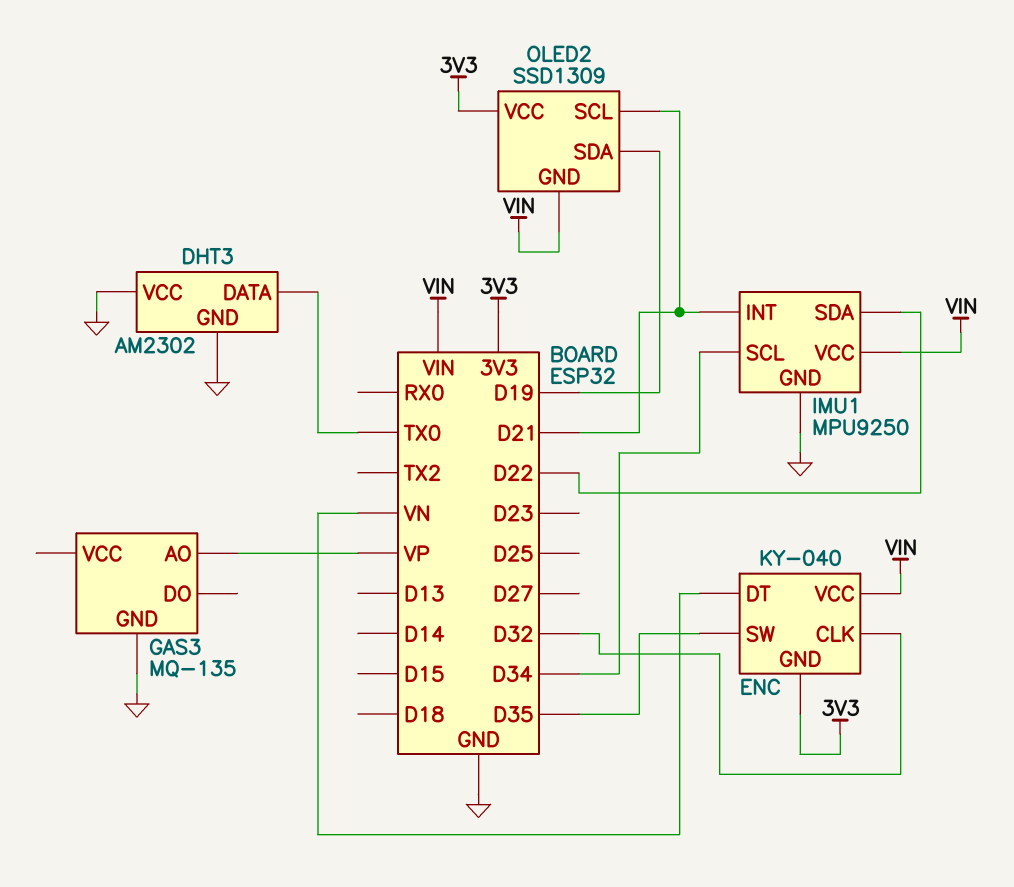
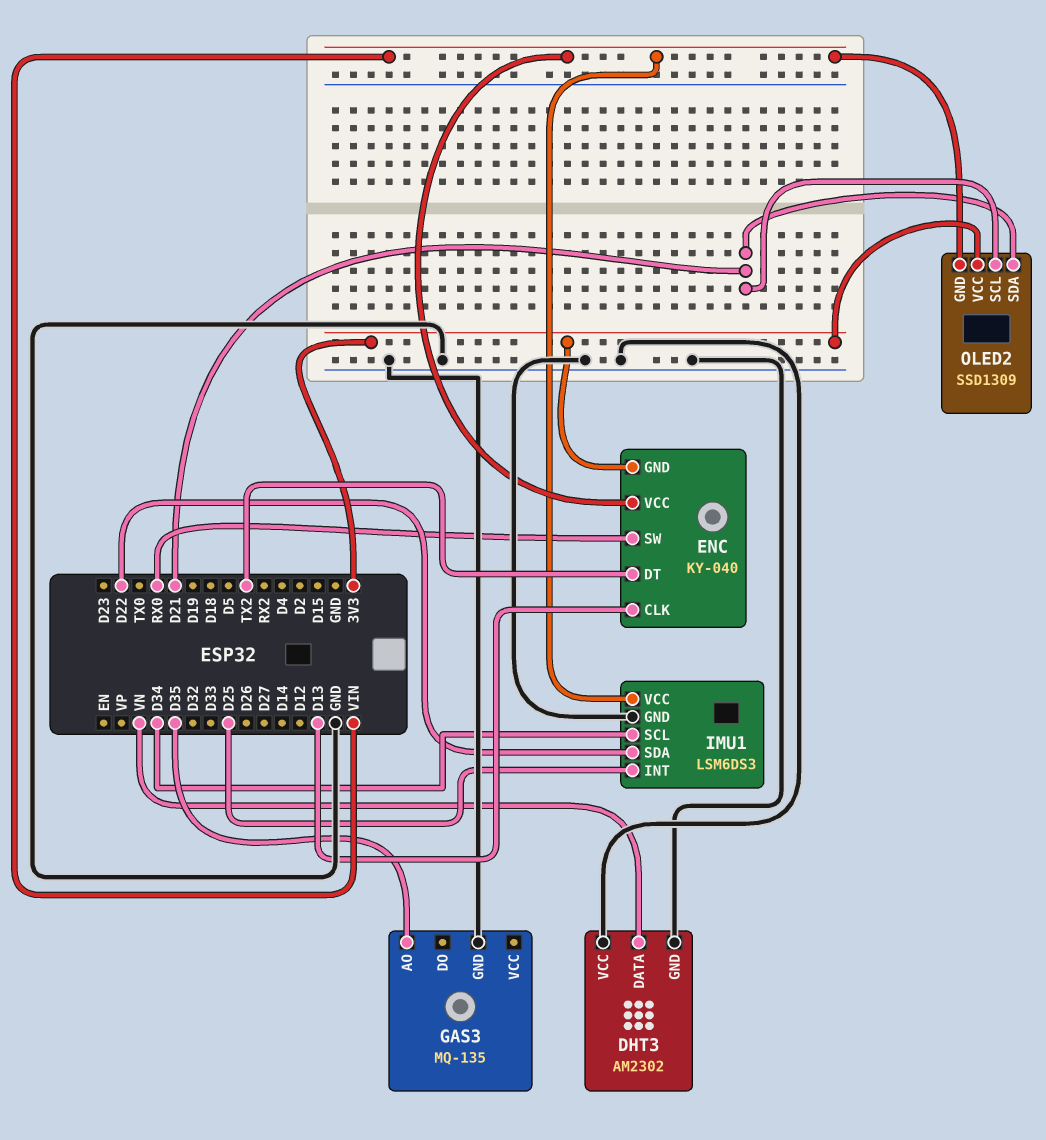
DHT3 pin DATA: TX0 -> VN
ENC pin CLK: D32 -> D13
ENC pin DT: VN -> TX2
ENC pin SW: D35 -> RX0
GAS3 pin AO: VP -> D35
IMU1: MPU9250 -> LSM6DS3
IMU1 pin INT: D21 -> D25
OLED2 pin SDA: D19 -> D21

